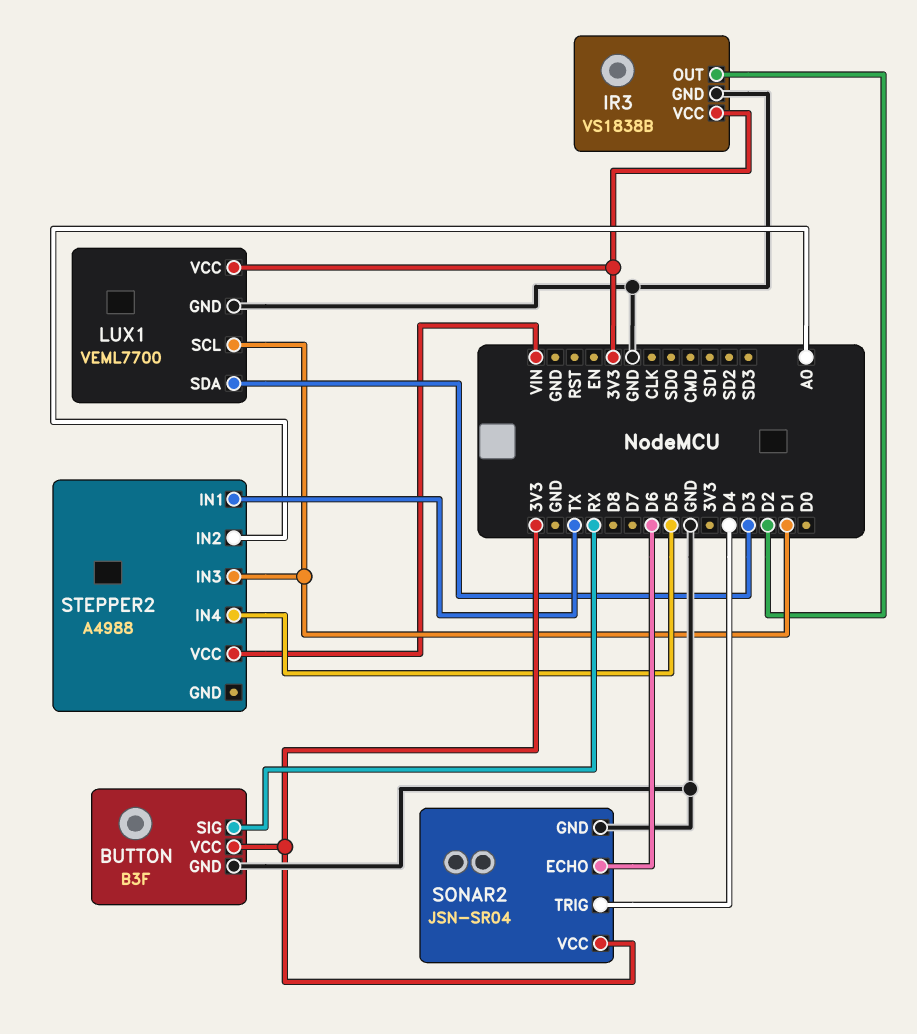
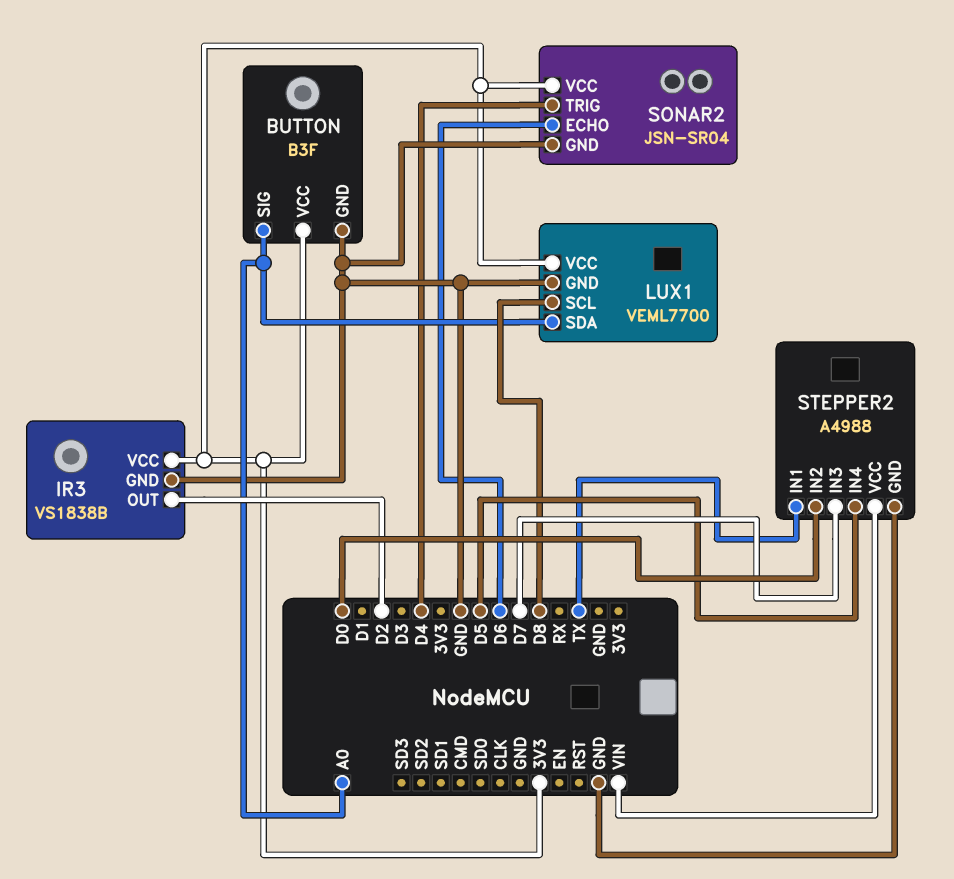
BUTTON pin SIG: RX -> A0
LUX1 pin SCL: D1 -> D8
LUX1 pin SDA: D3 -> A0
STEPPER2 pin GND: none -> GND
STEPPER2 pin IN2: A0 -> D0
STEPPER2 pin IN3: D1 -> D7

